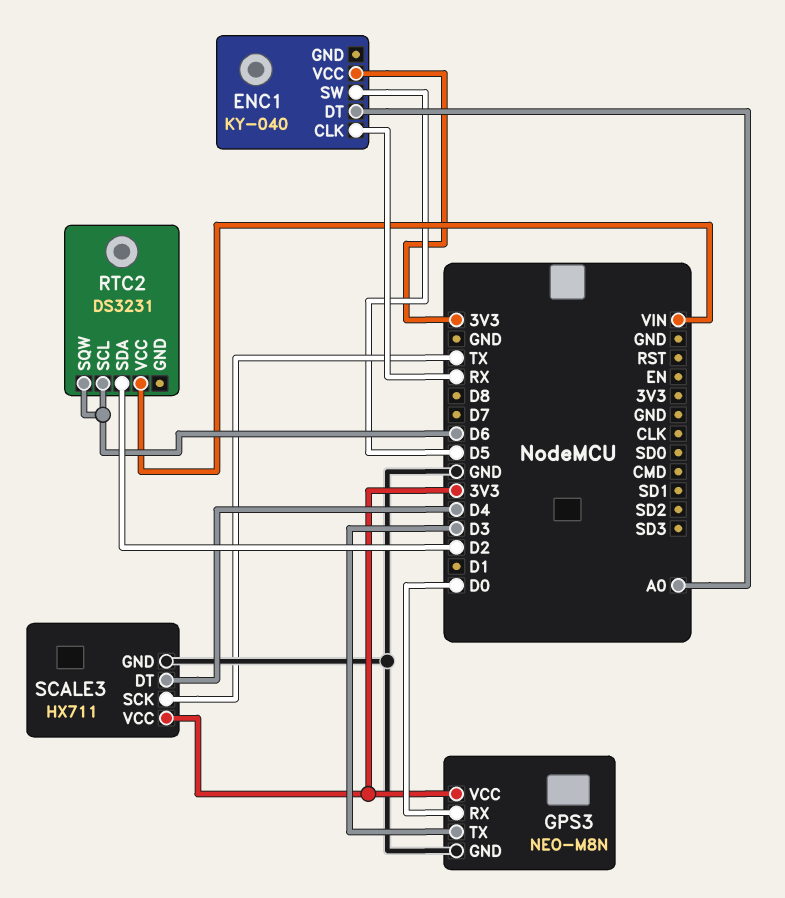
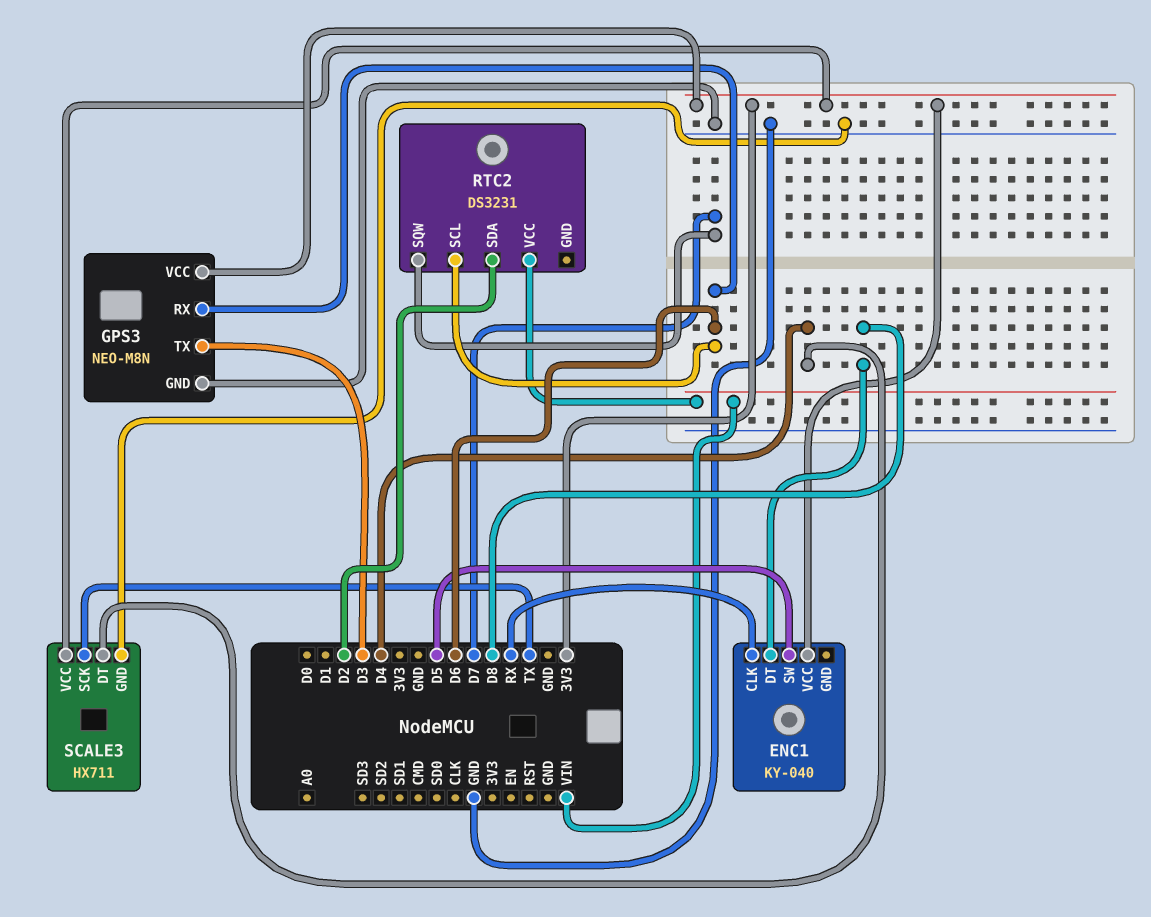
ENC1 pin DT: A0 -> D8
GPS3 pin RX: D0 -> D6
RTC2 pin SQW: D6 -> D7

